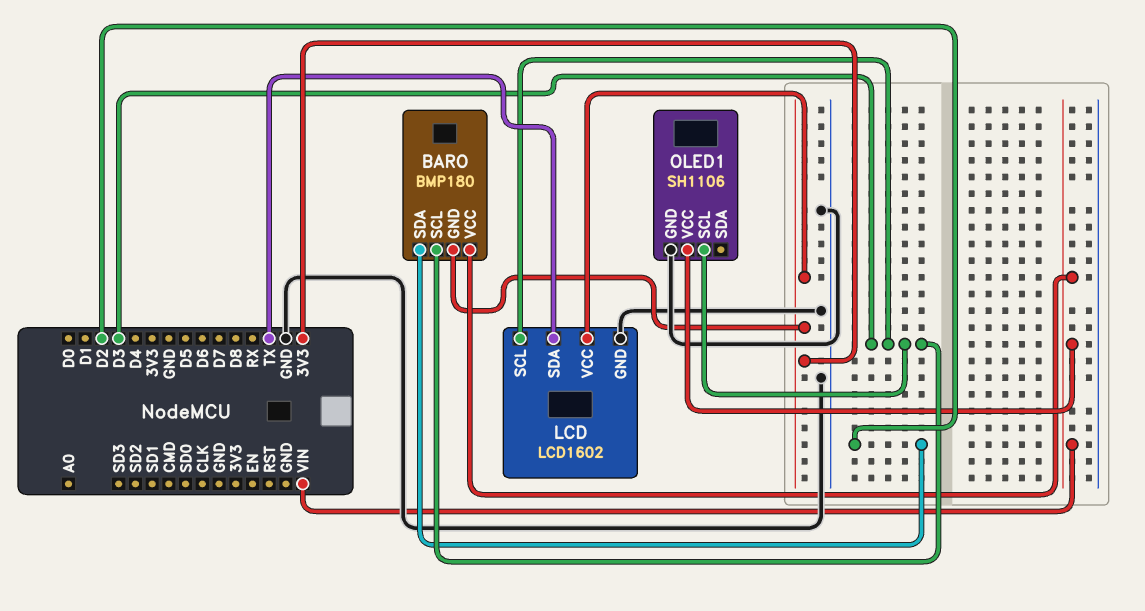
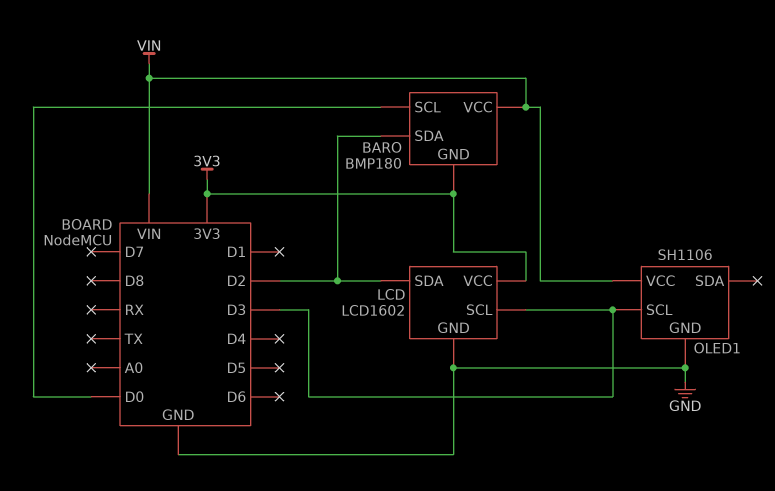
BARO pin SCL: D3 -> D0
LCD pin SDA: TX -> D2

